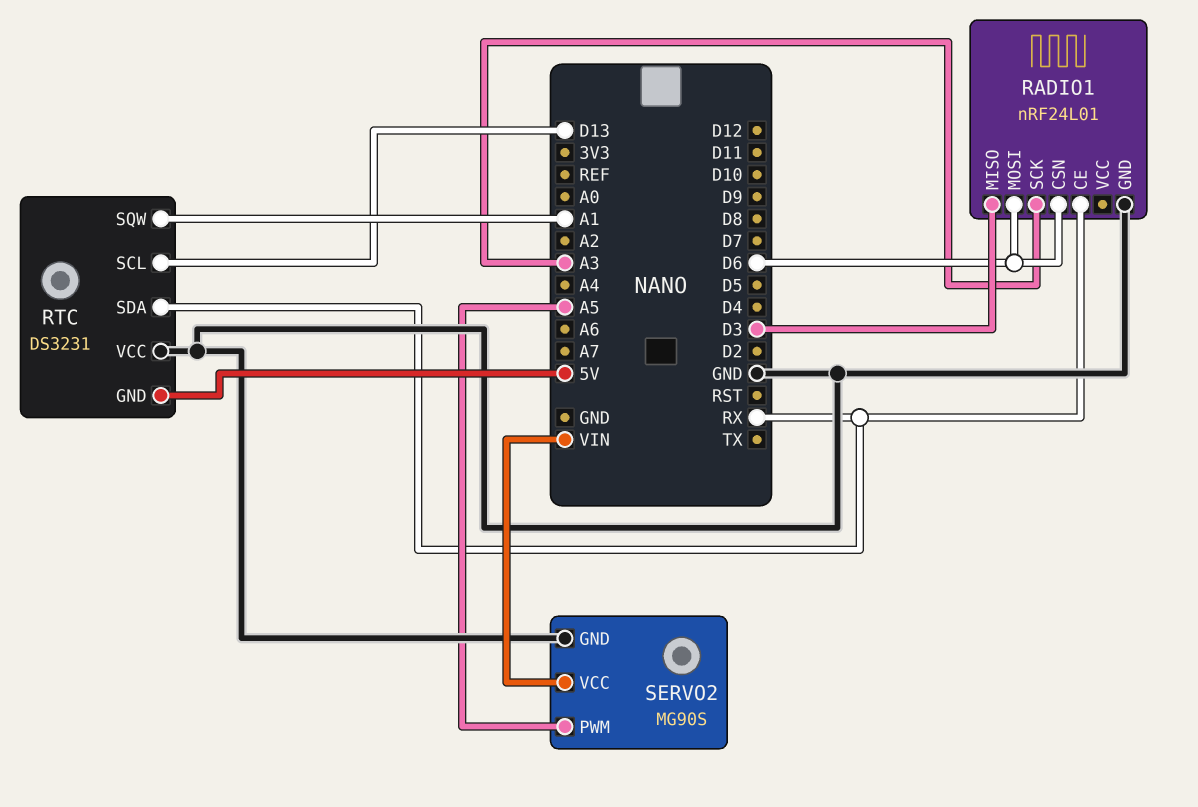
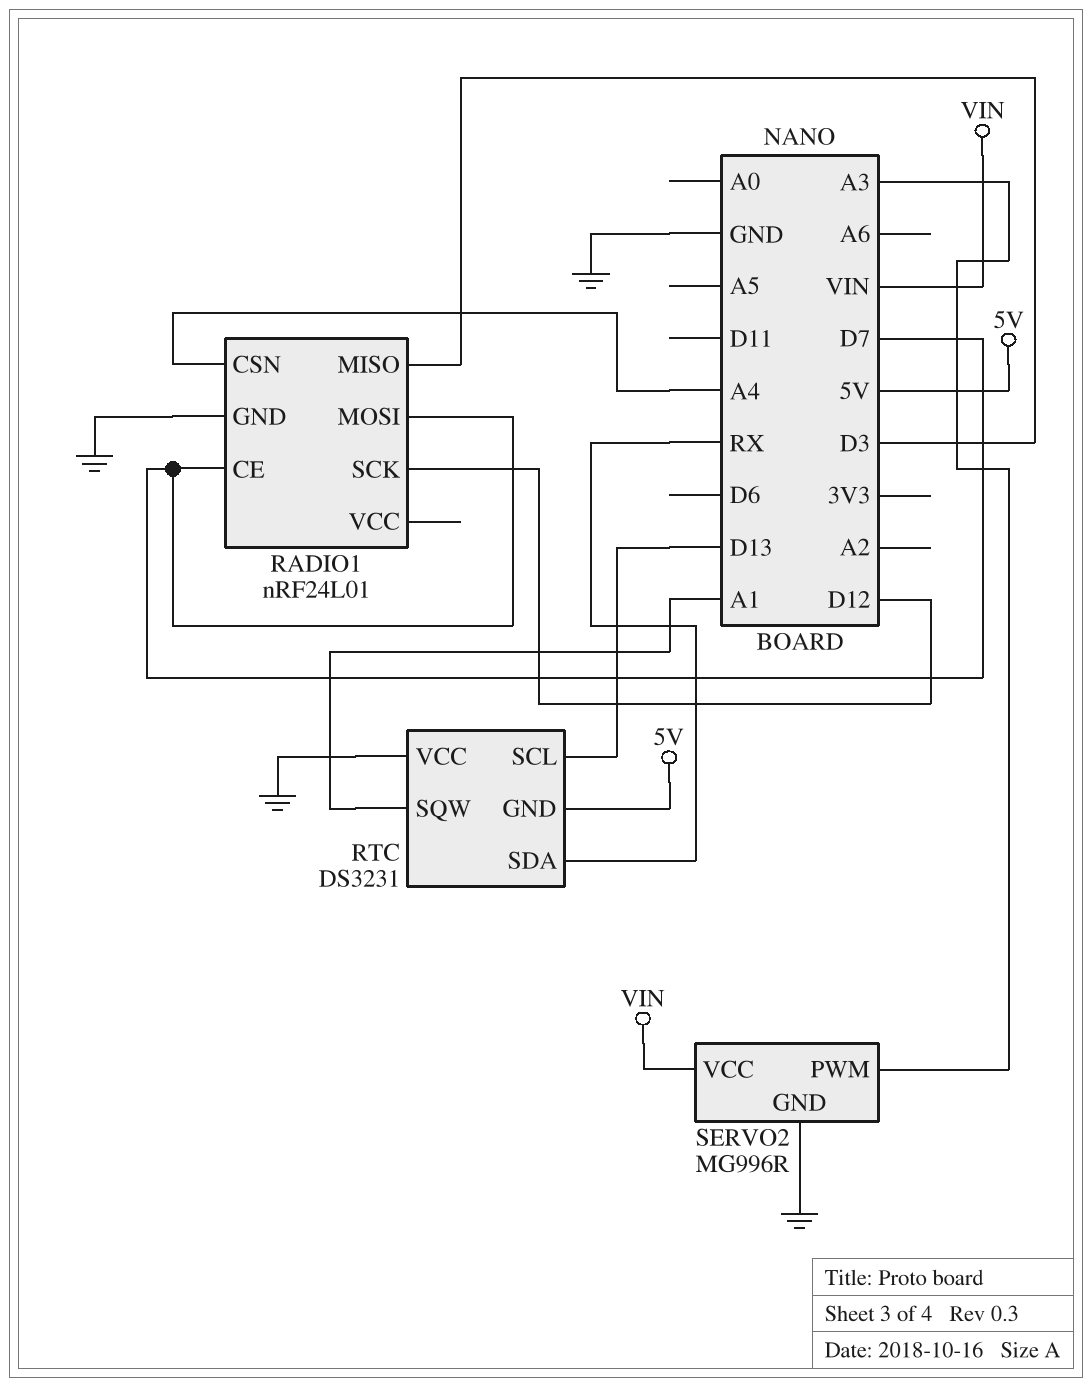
RADIO1 pin CE: RX -> D7
RADIO1 pin CSN: D6 -> A4
RADIO1 pin MOSI: D6 -> D7
RADIO1 pin SCK: A3 -> D12
SERVO2: MG90S -> MG996R
SERVO2 pin PWM: A5 -> A3

